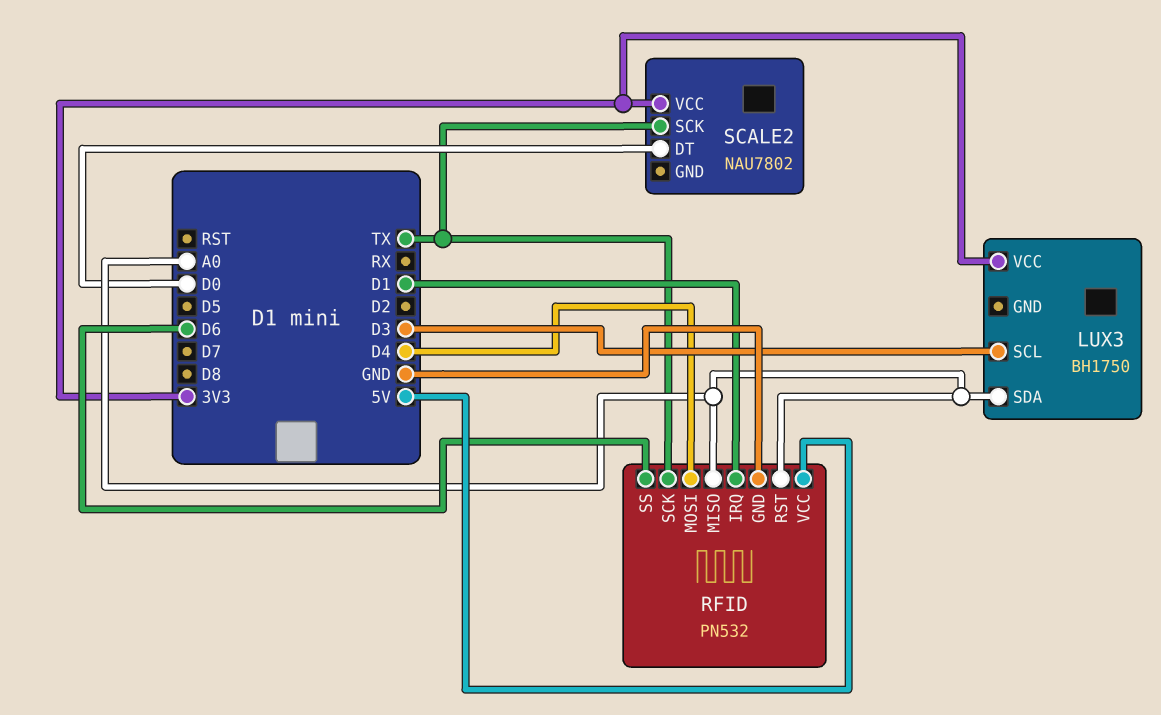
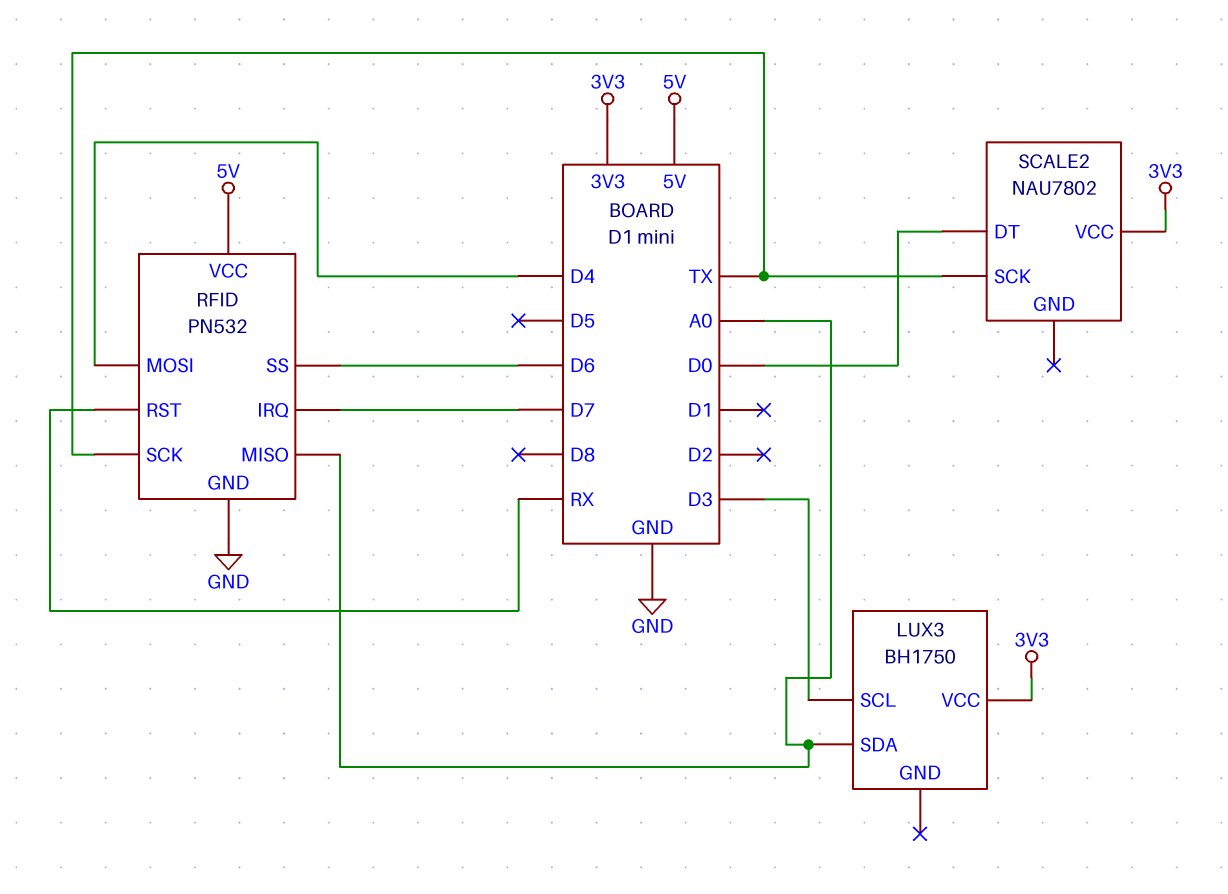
RFID pin IRQ: D1 -> D7
RFID pin RST: A0 -> RX

